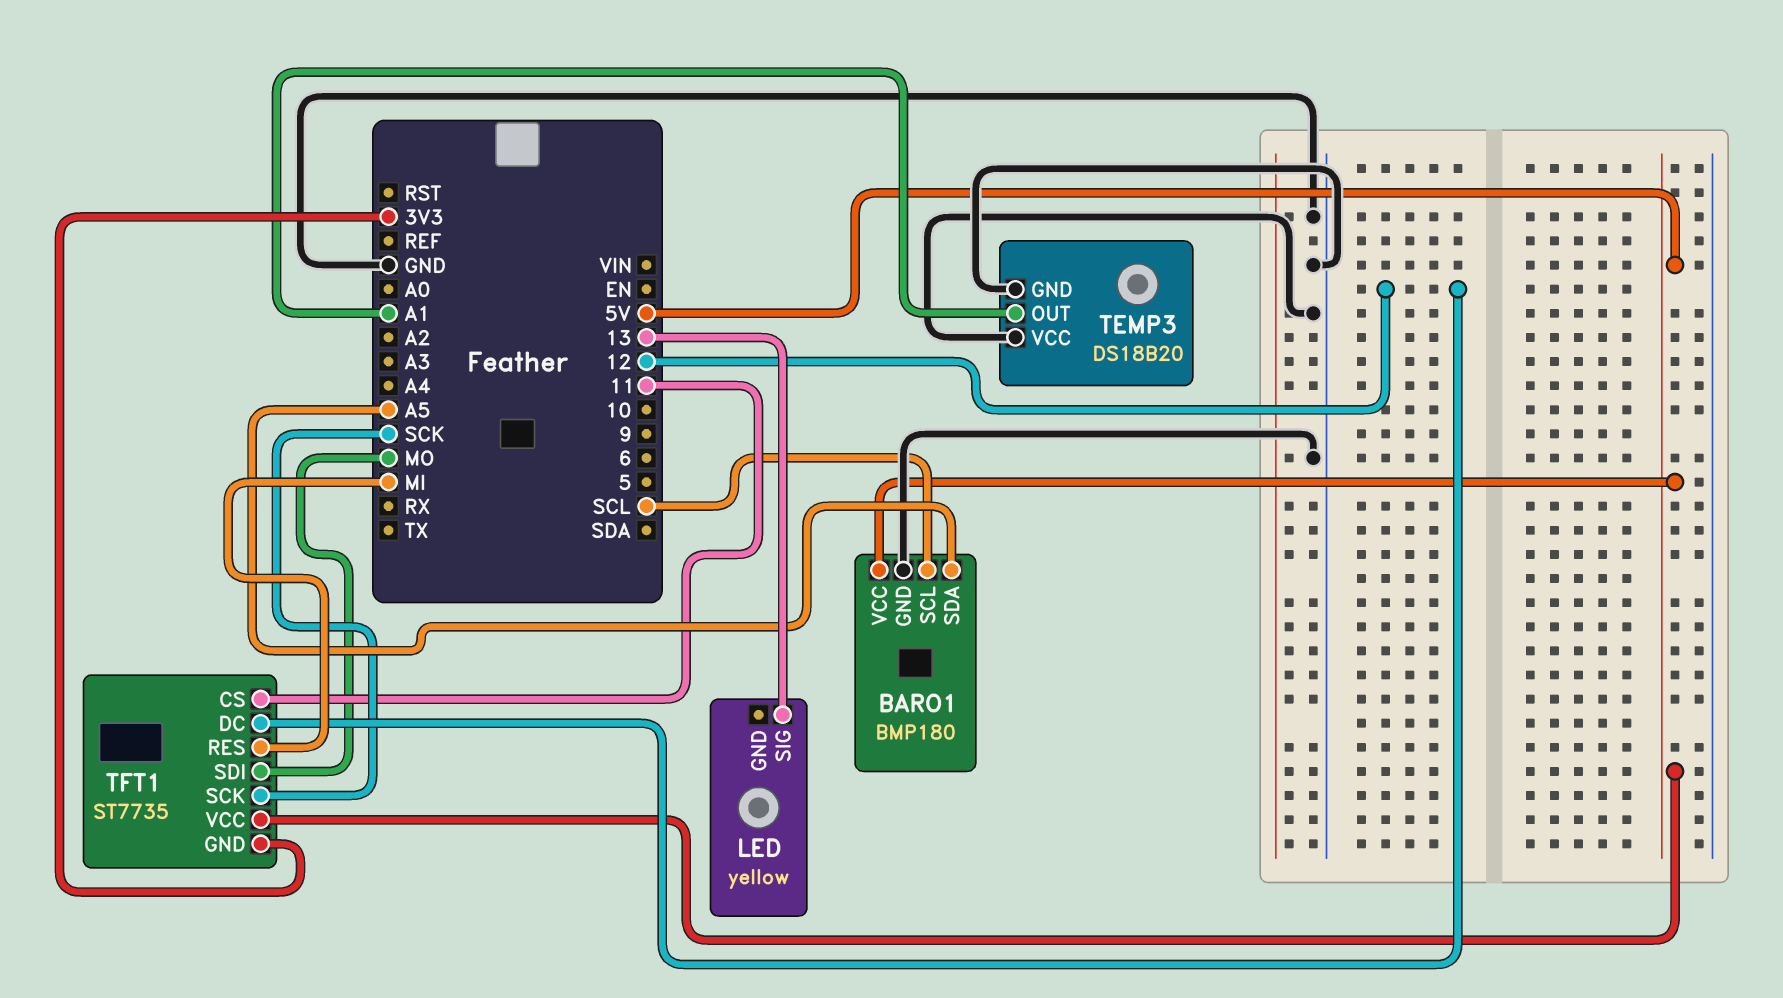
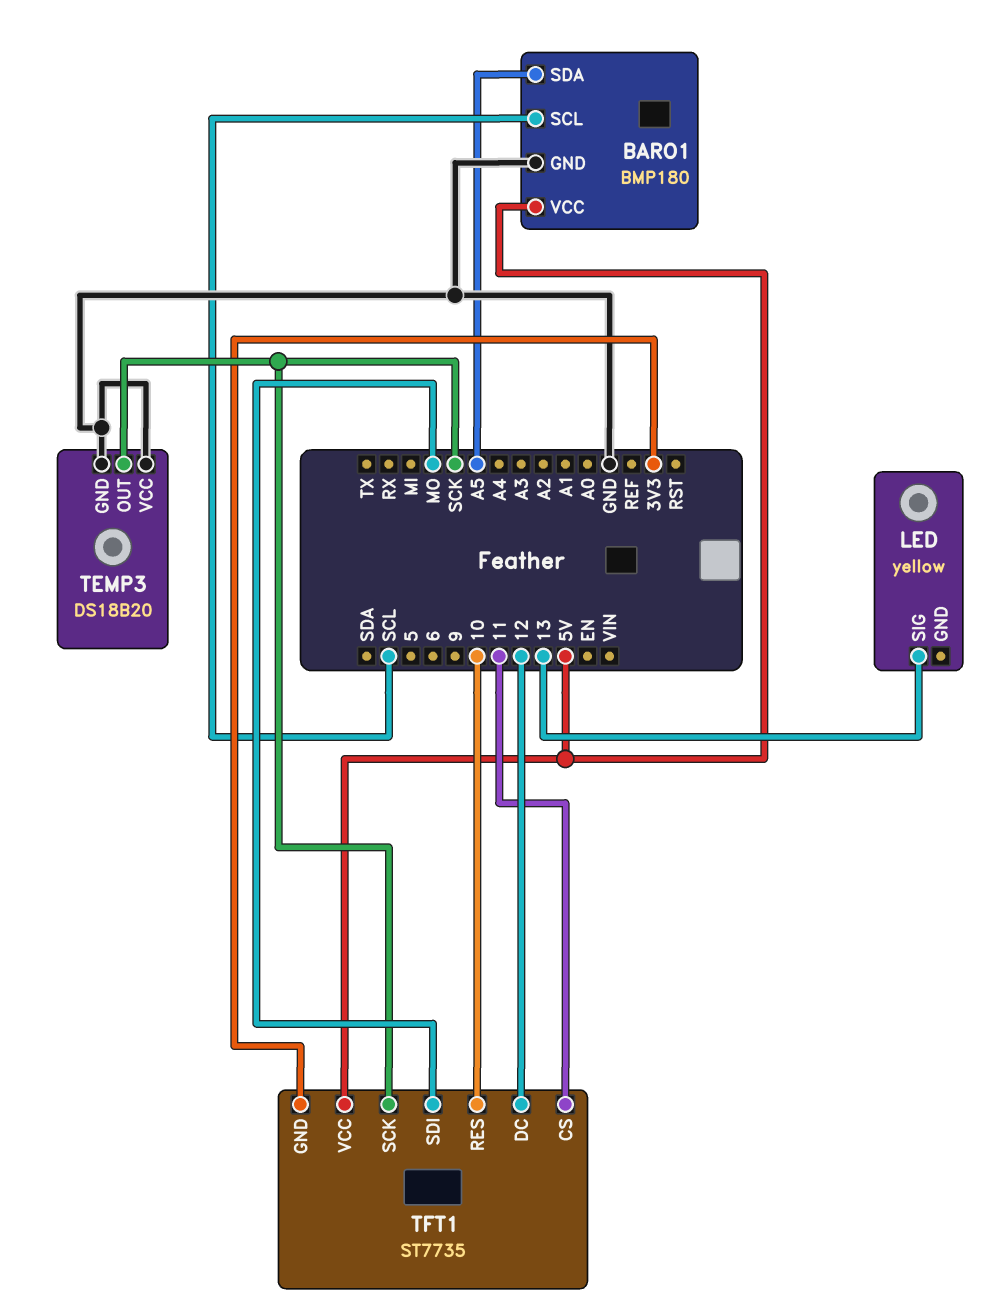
TEMP3 pin OUT: A1 -> SCK
TFT1 pin RES: MI -> 10

